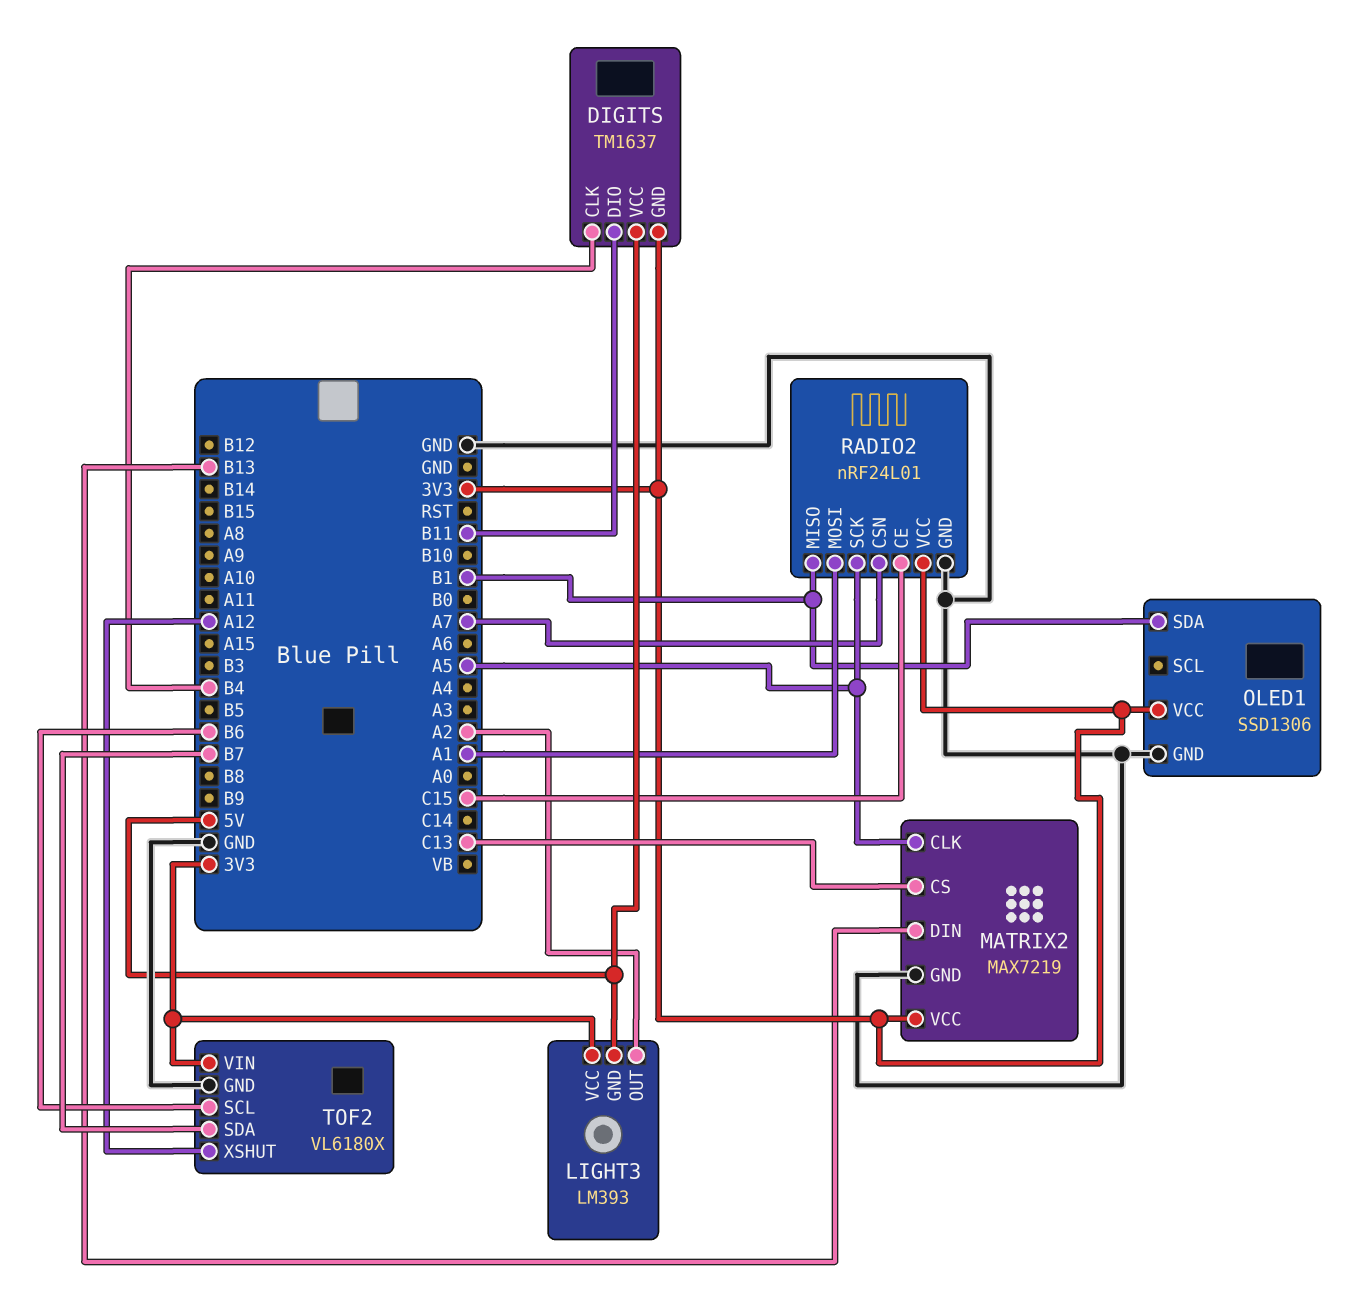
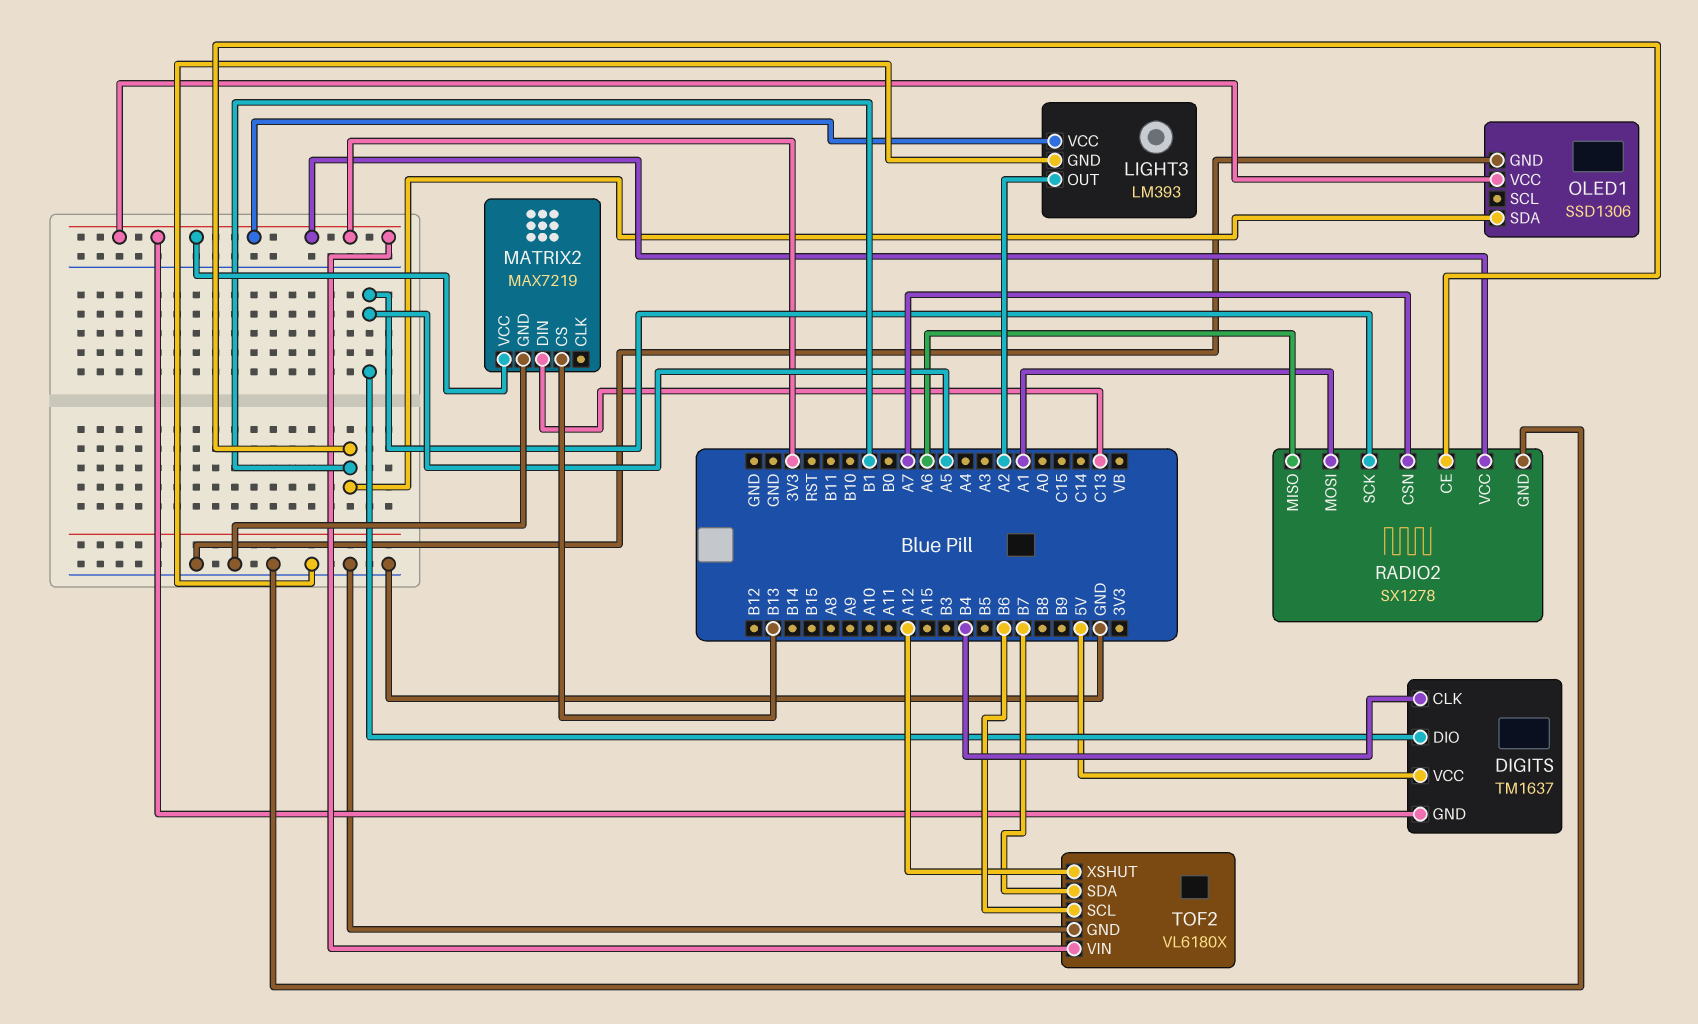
DIGITS pin DIO: B11 -> A5
LIGHT3 pin GND: 5V -> GND
MATRIX2 pin CLK: A5 -> none
MATRIX2 pin CS: C13 -> B13
MATRIX2 pin DIN: B13 -> C13
RADIO2: nRF24L01 -> SX1278
RADIO2 pin CE: C15 -> B1
RADIO2 pin MISO: B1 -> A6

